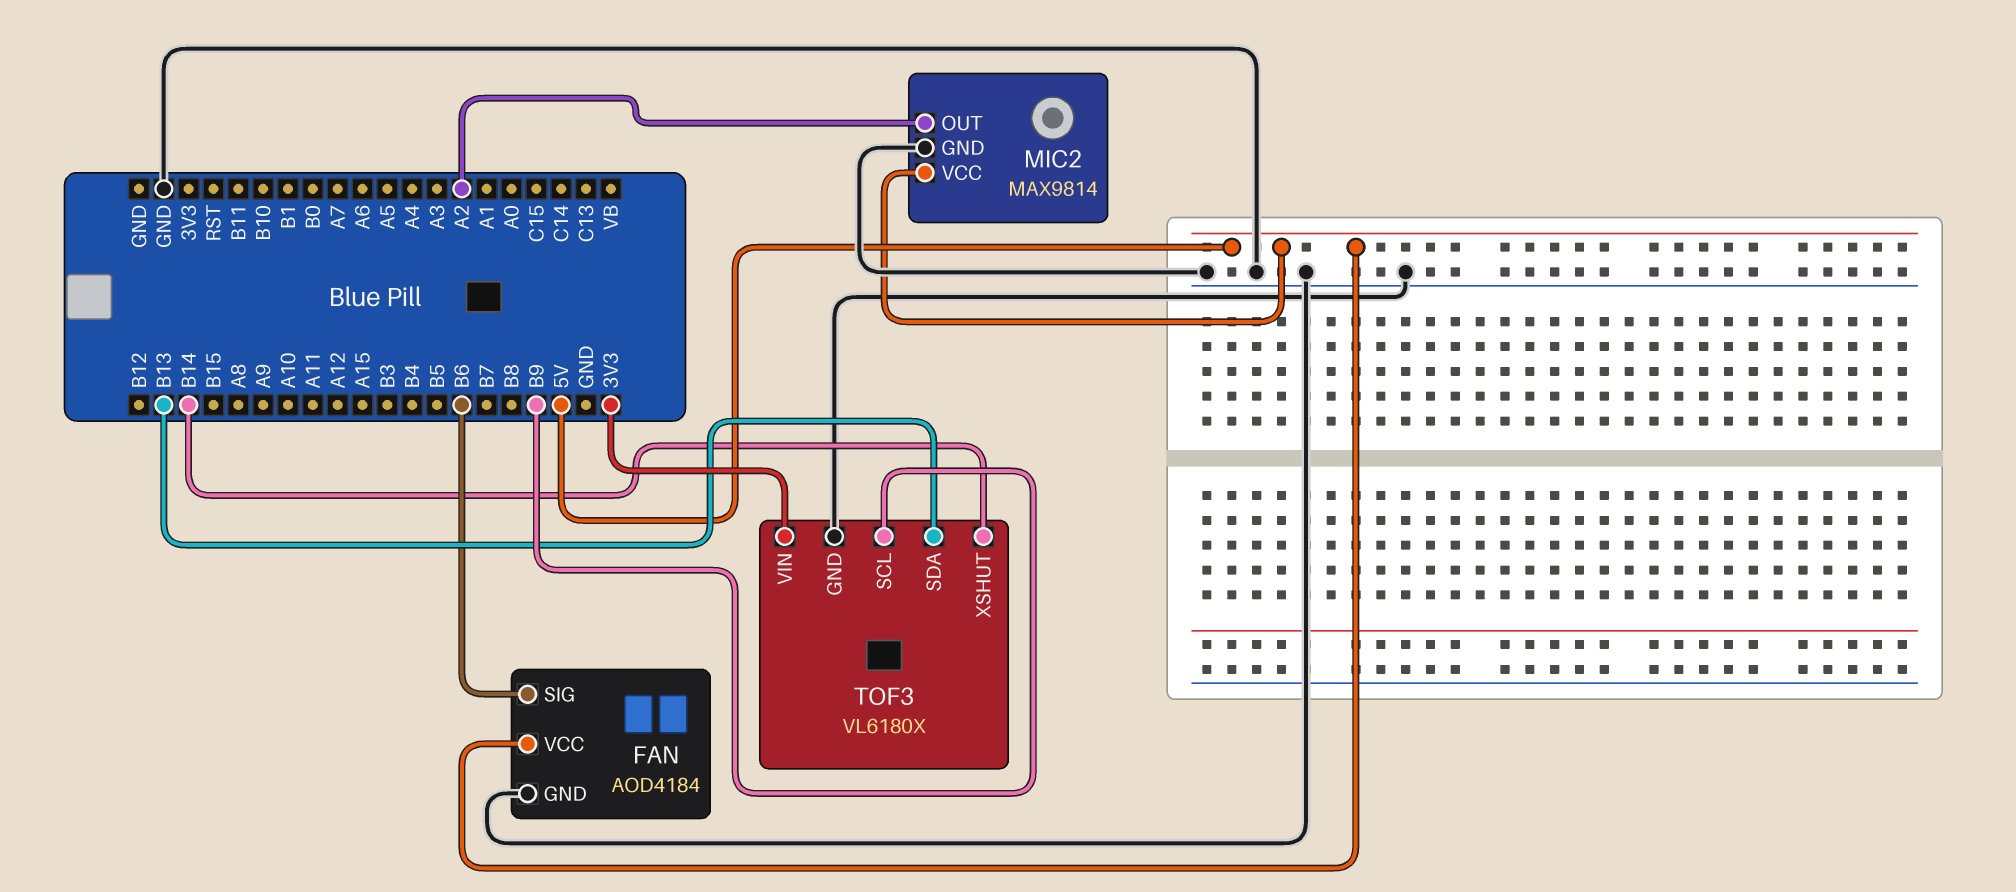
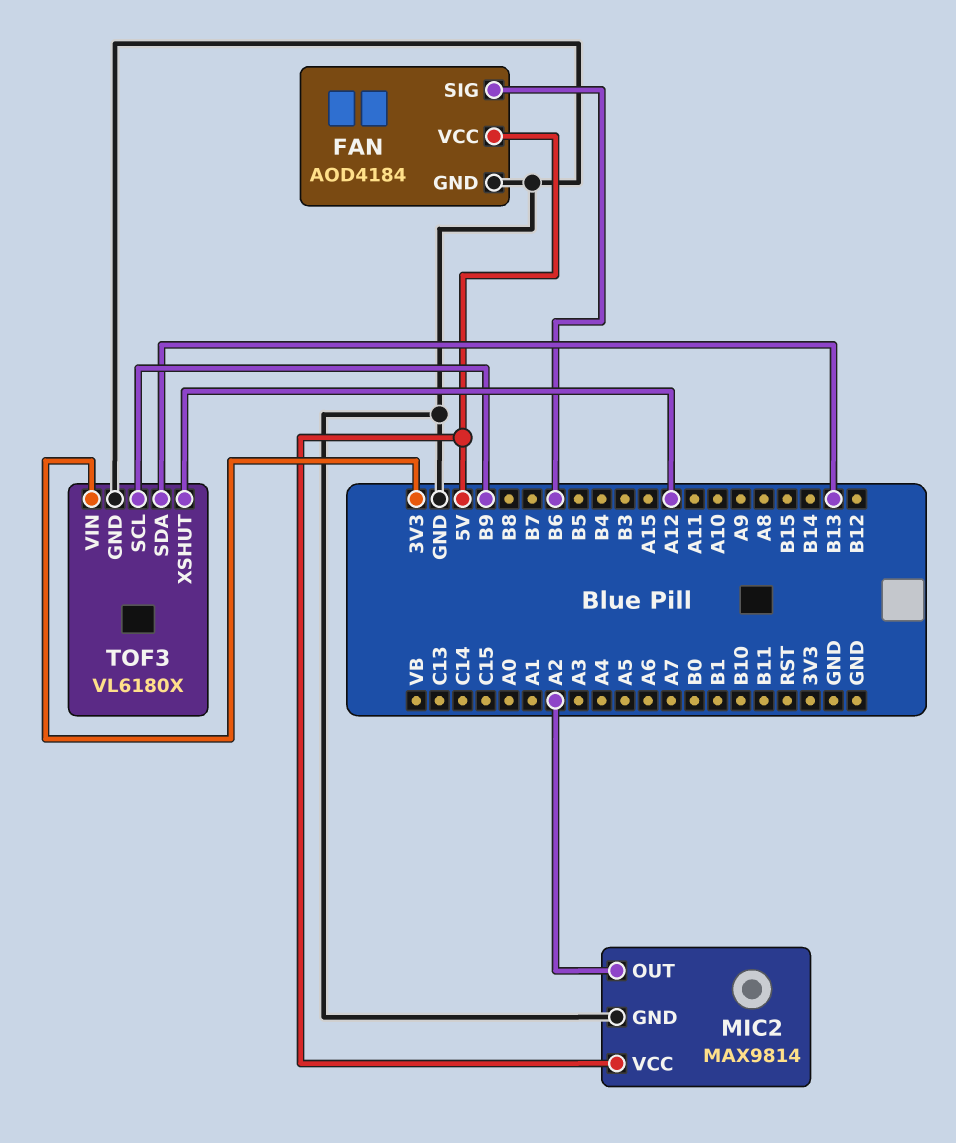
TOF3 pin XSHUT: B14 -> A12

